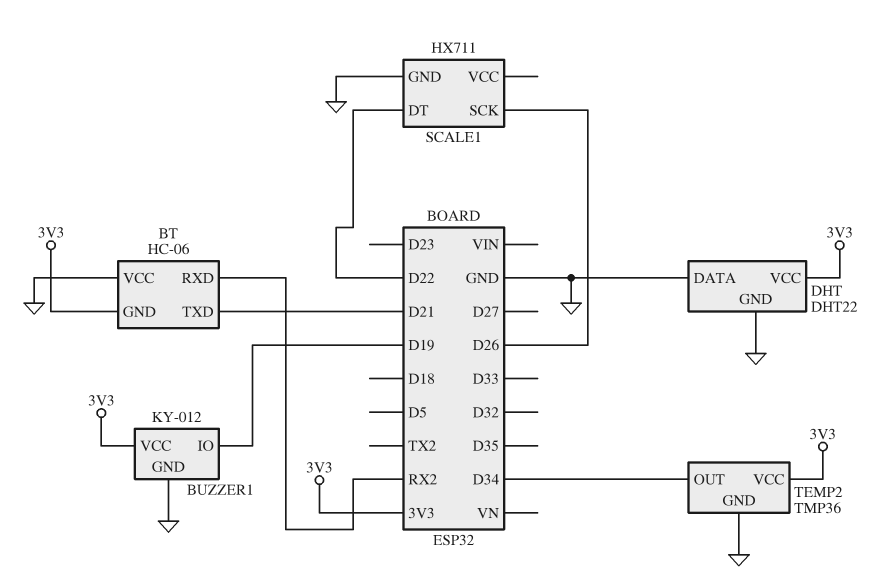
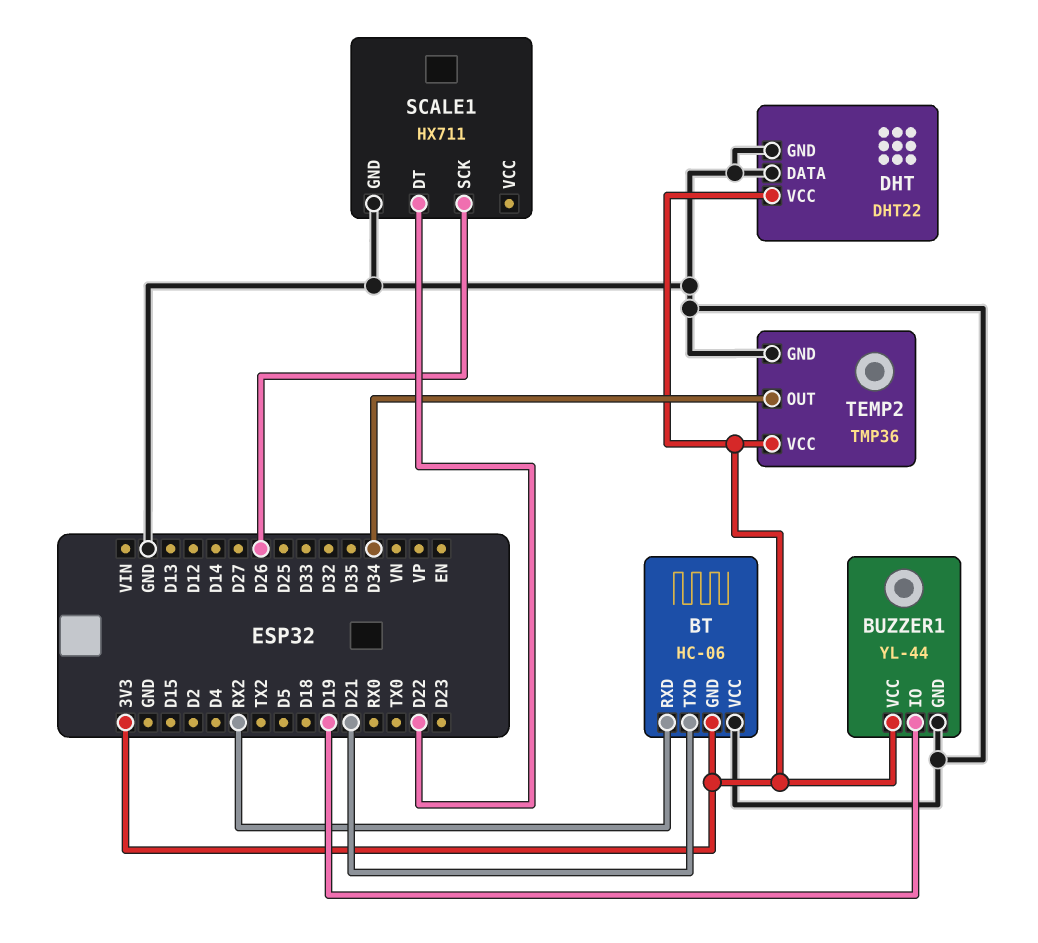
BUZZER1: KY-012 -> YL-44

